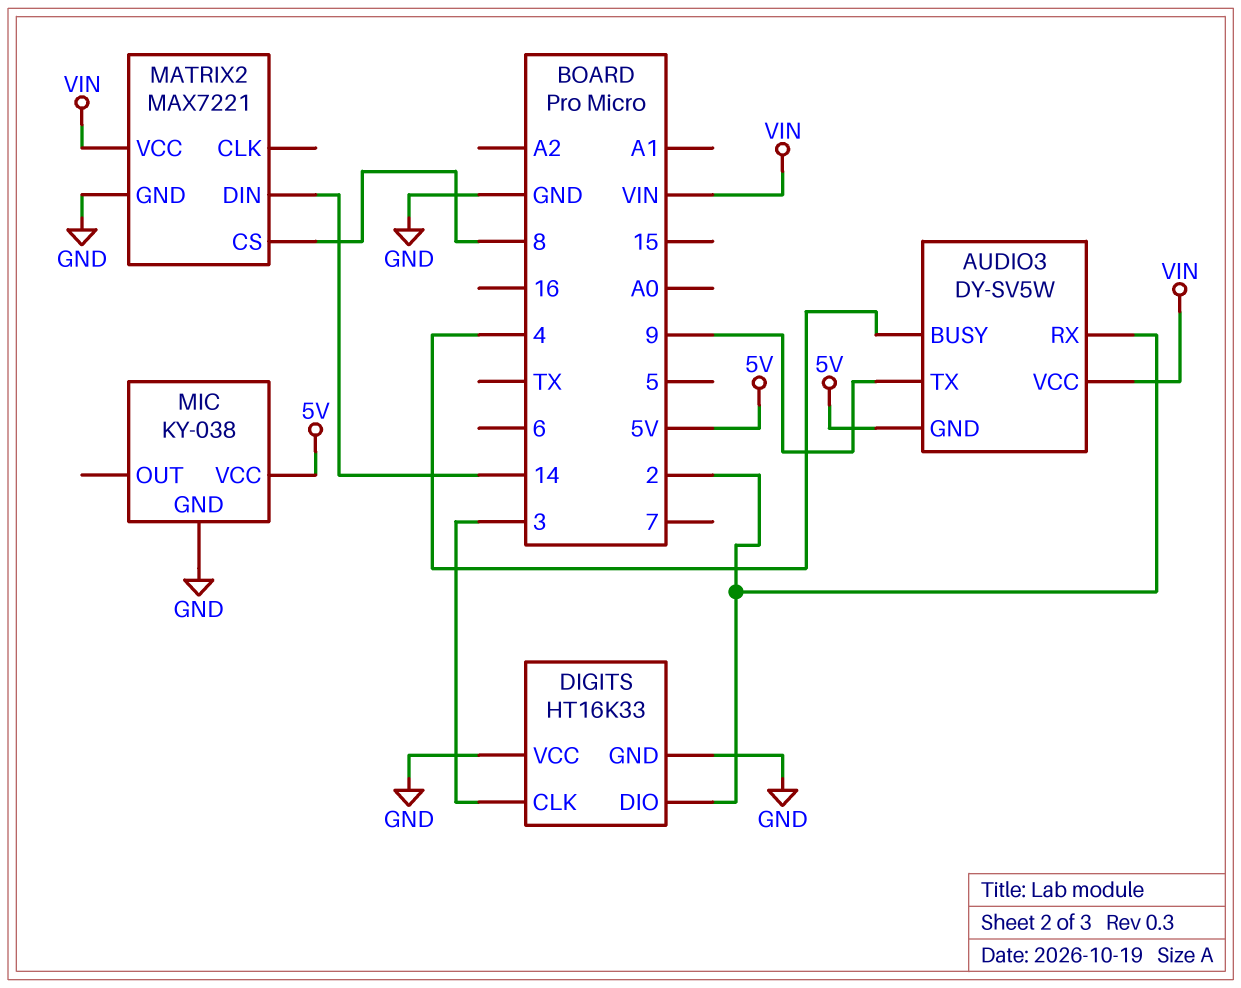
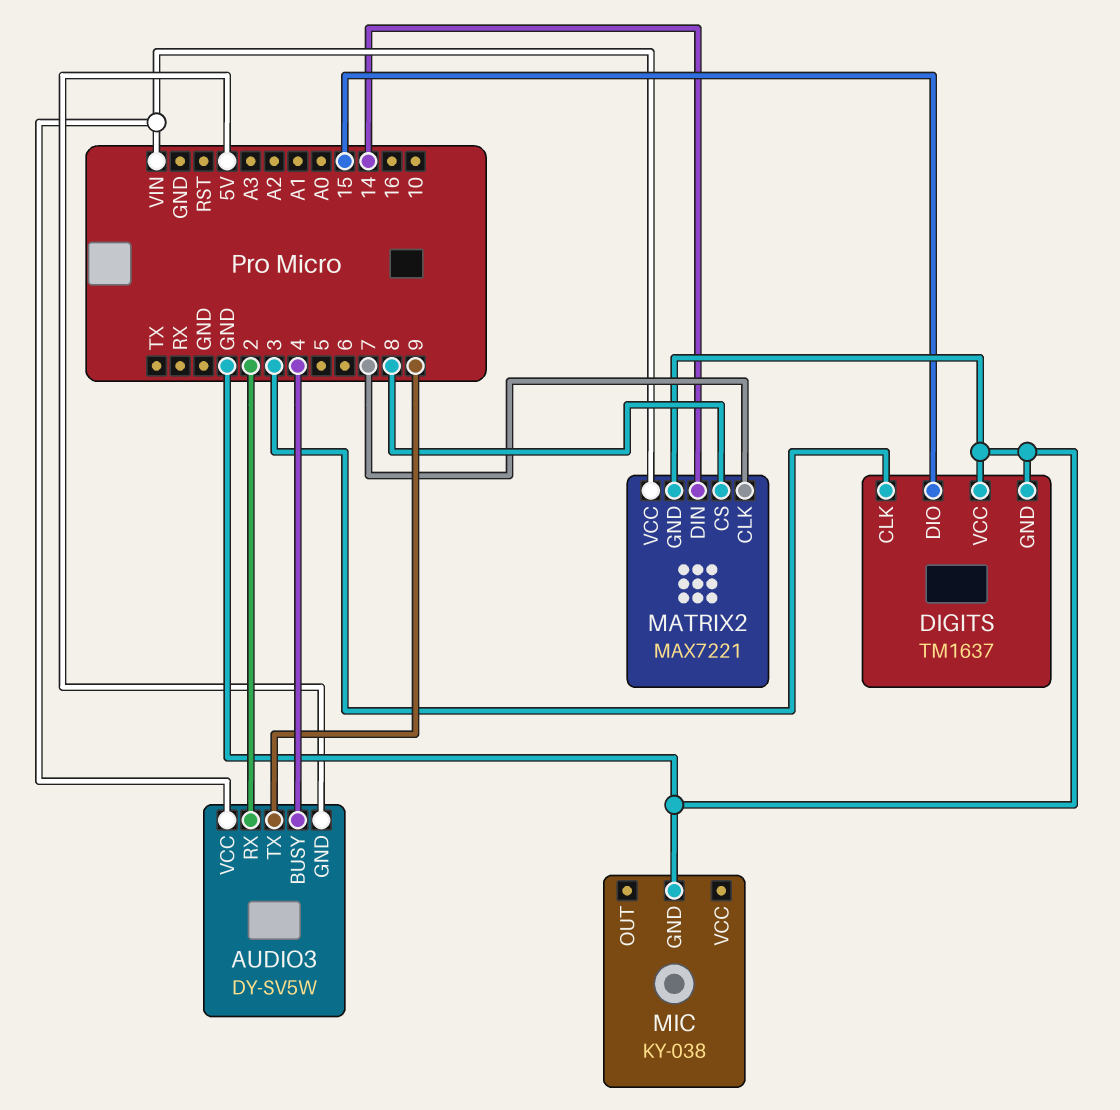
DIGITS: HT16K33 -> TM1637
DIGITS pin DIO: 2 -> 15
MATRIX2 pin CLK: none -> 7
MIC pin VCC: 5V -> none

